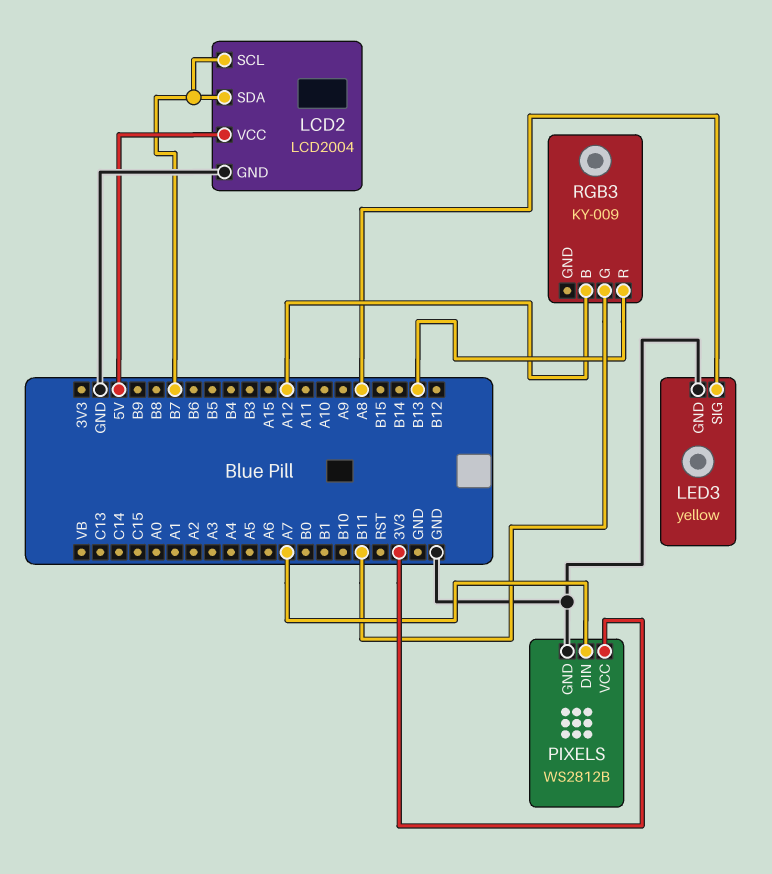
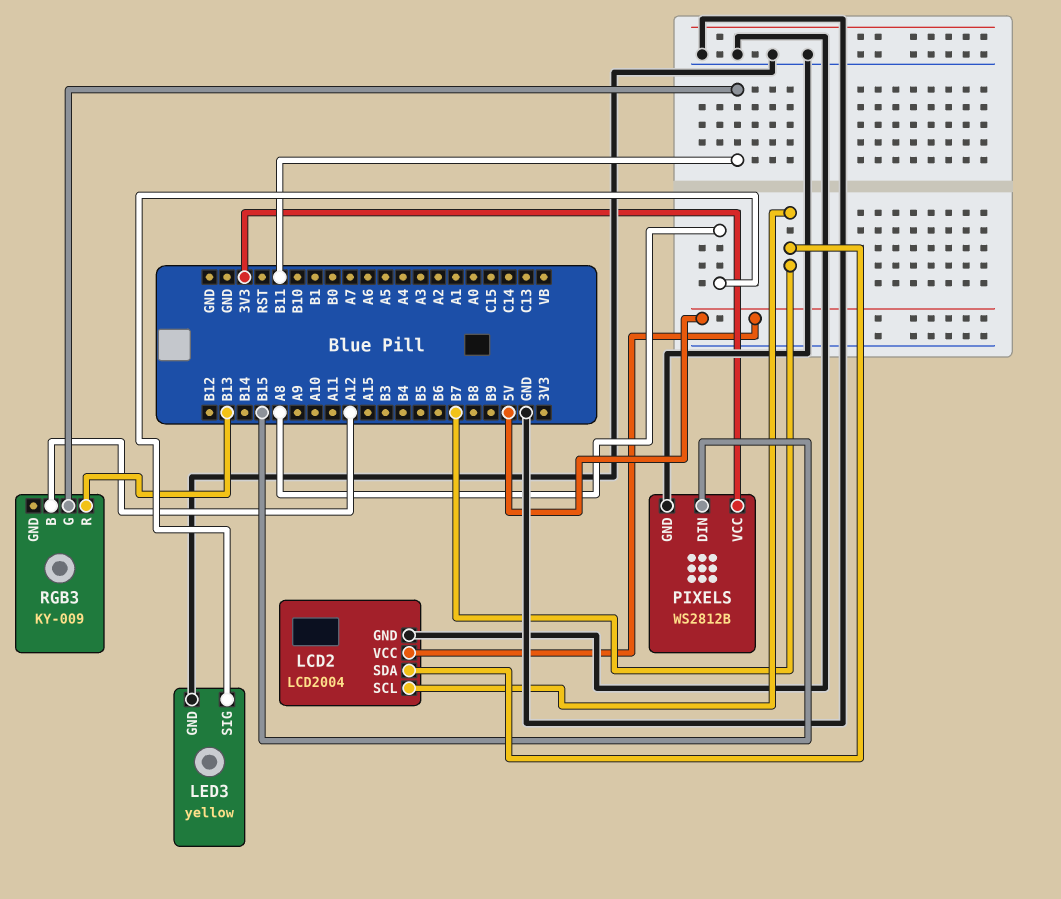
PIXELS pin DIN: A7 -> B15

